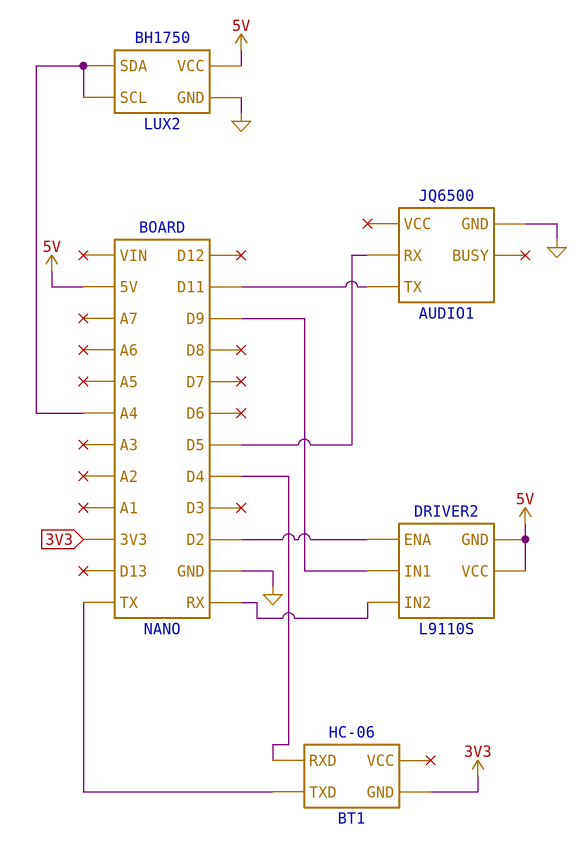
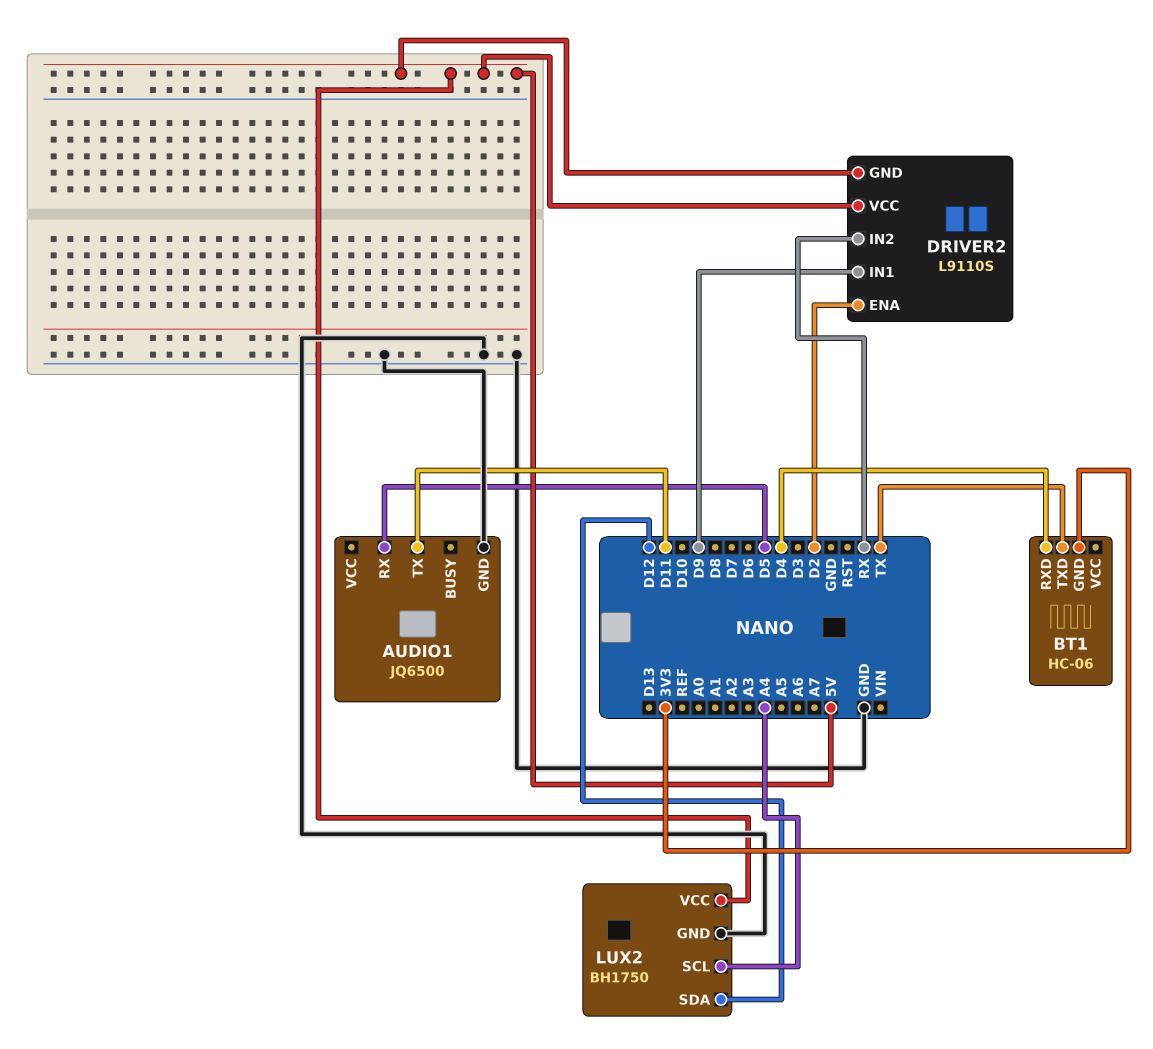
LUX2 pin SDA: A4 -> D12

